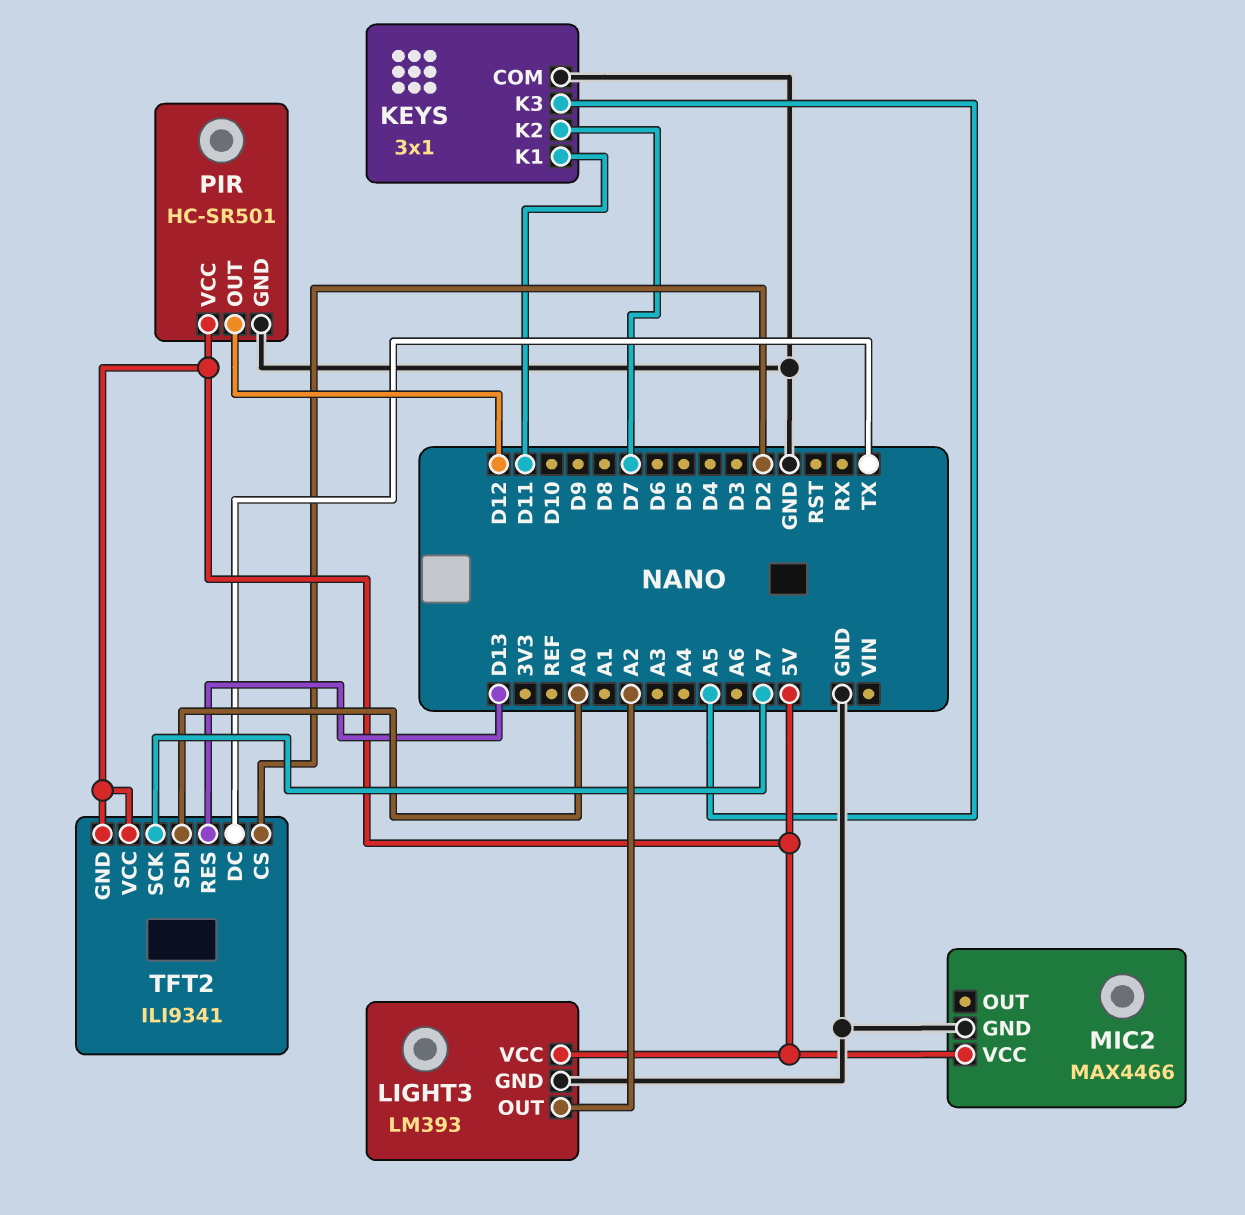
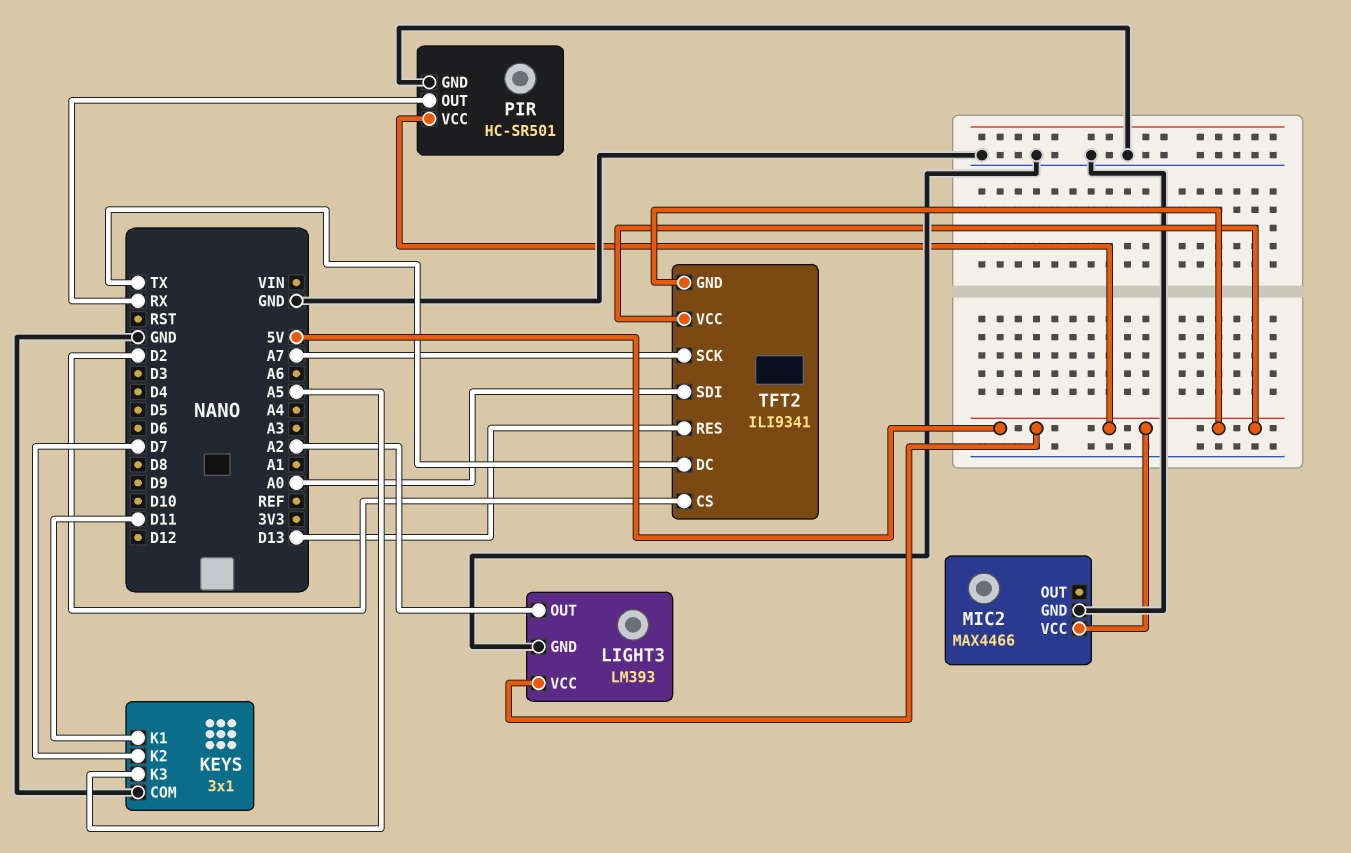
PIR pin OUT: D12 -> RX

